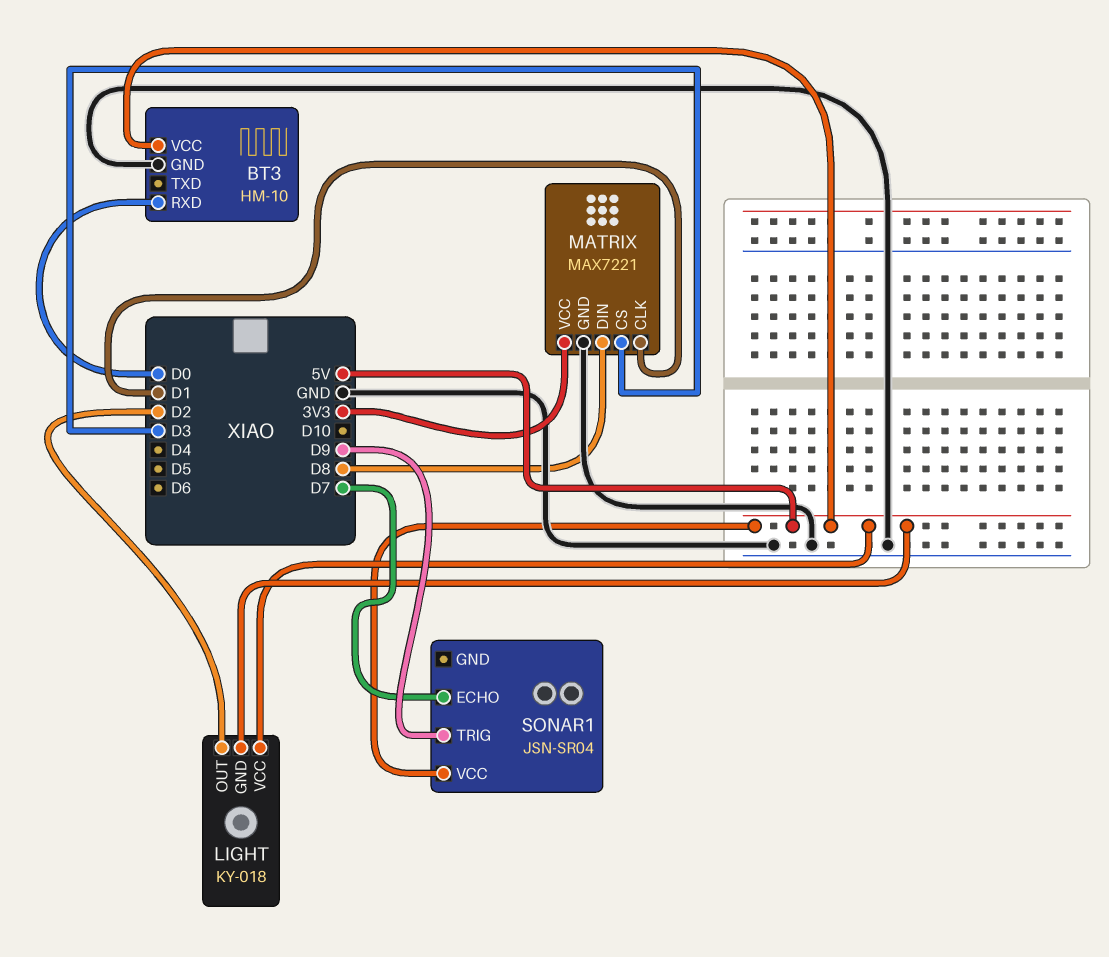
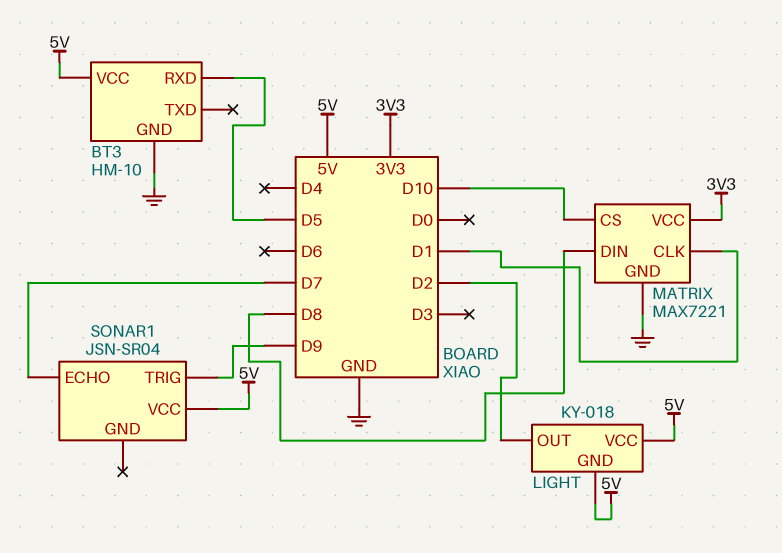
BT3 pin RXD: D0 -> D5
MATRIX pin CS: D3 -> D10

